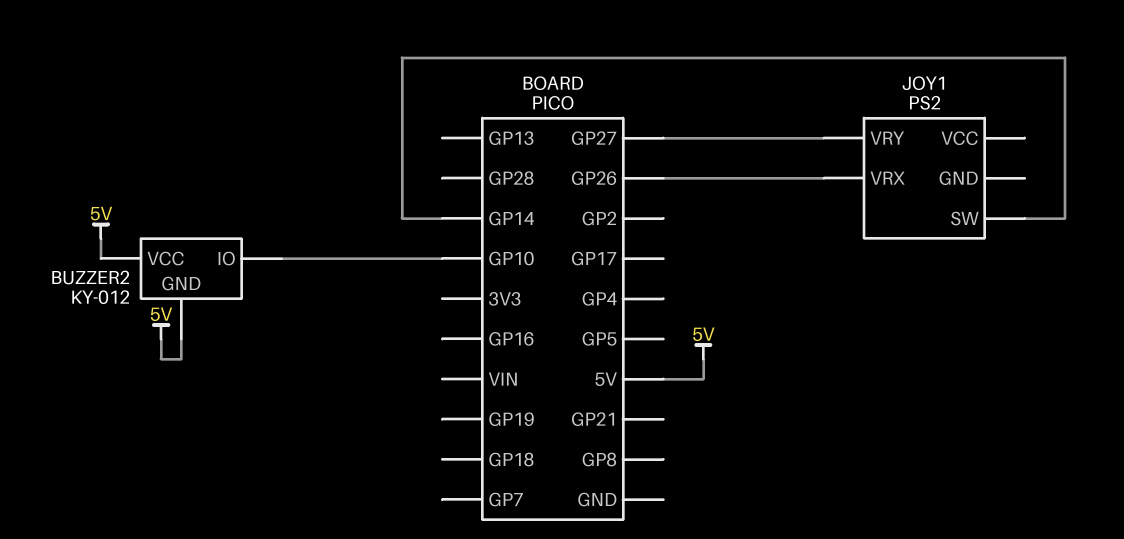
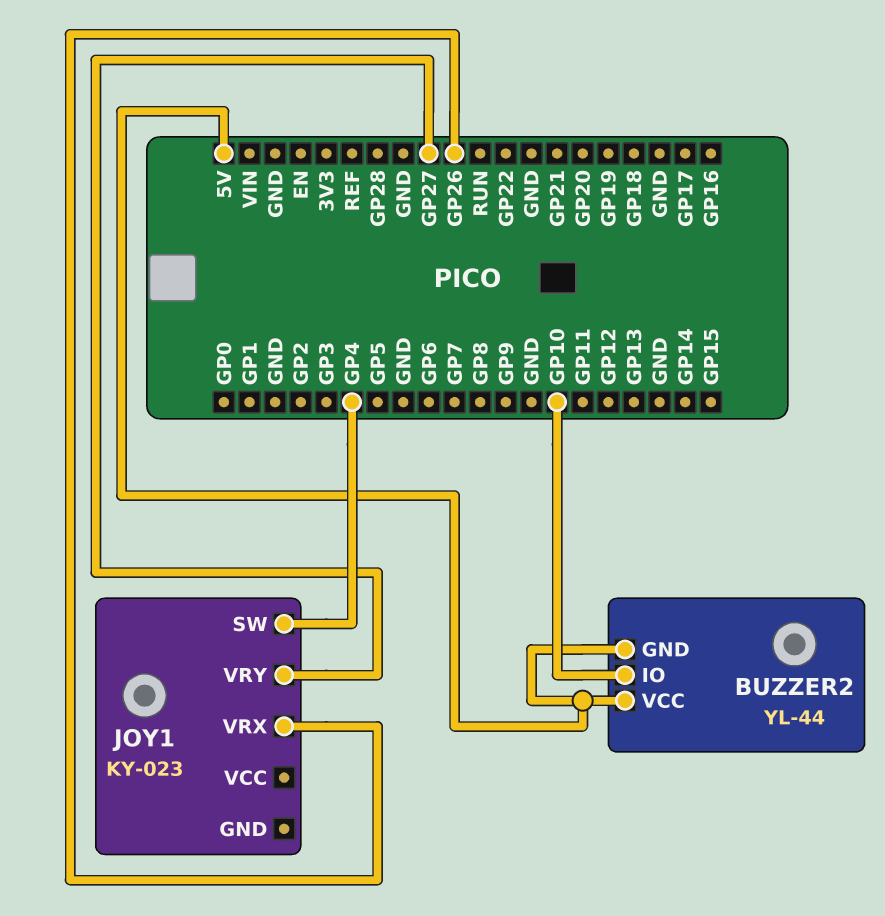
BUZZER2: KY-012 -> YL-44
JOY1: PS2 -> KY-023
JOY1 pin SW: GP14 -> GP4

